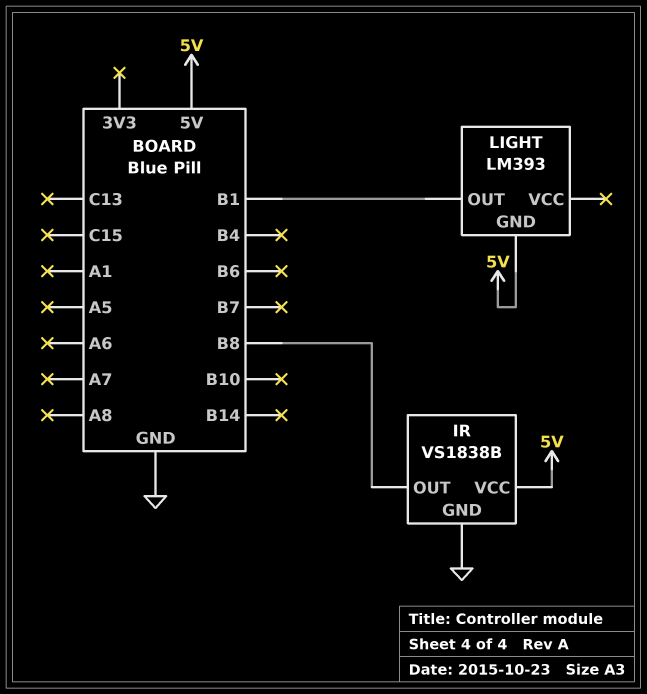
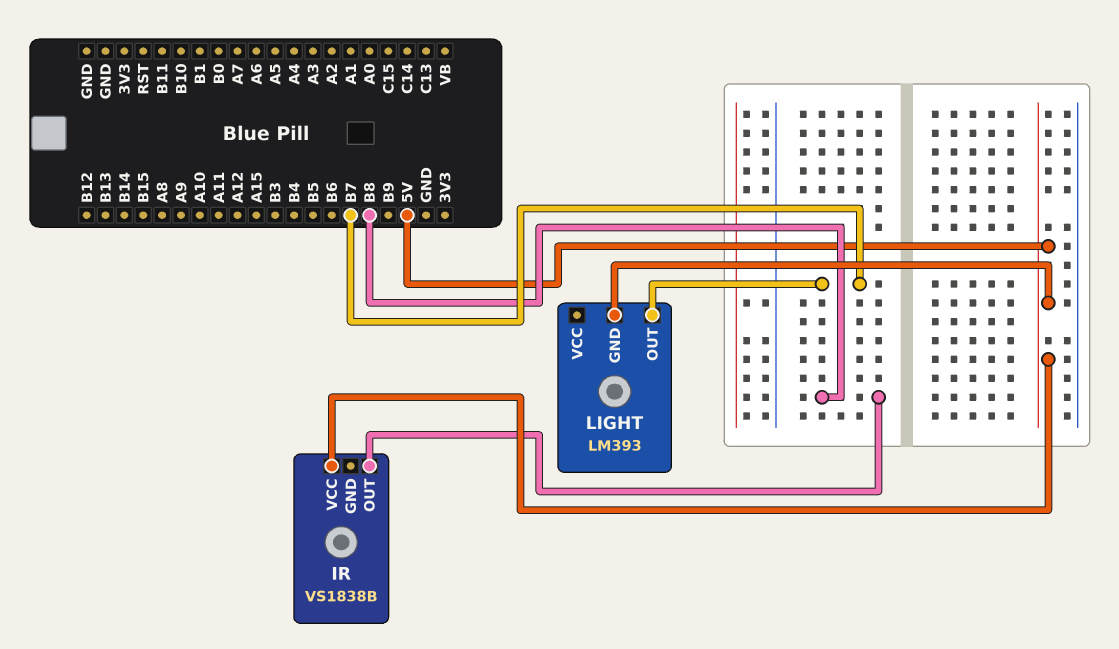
IR pin GND: GND -> none
LIGHT pin OUT: B1 -> B7

